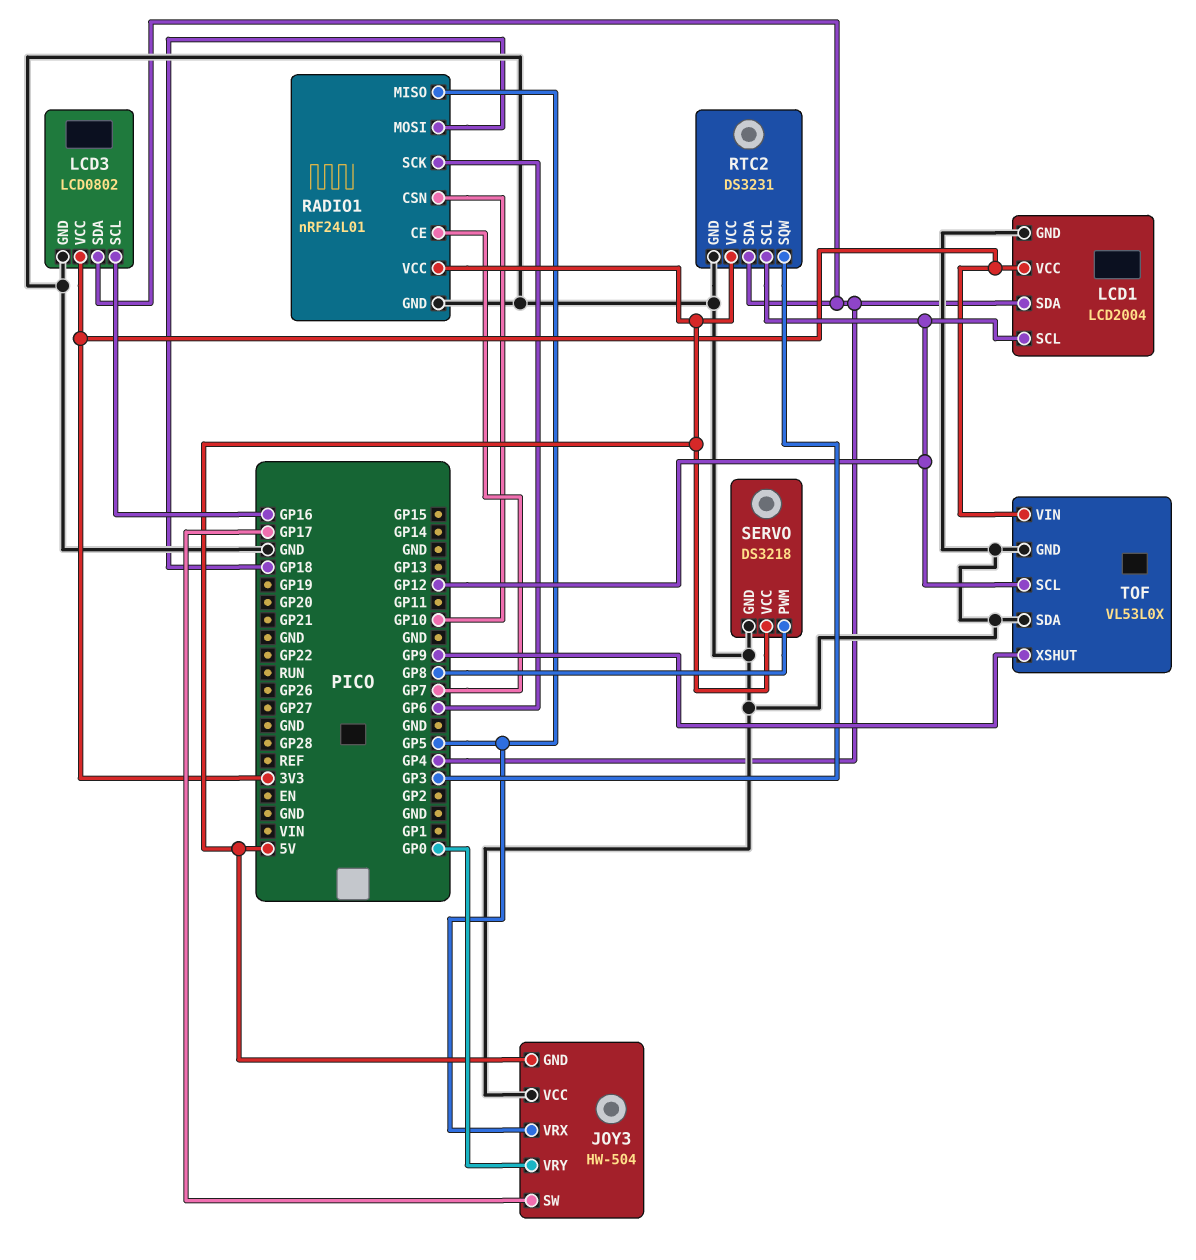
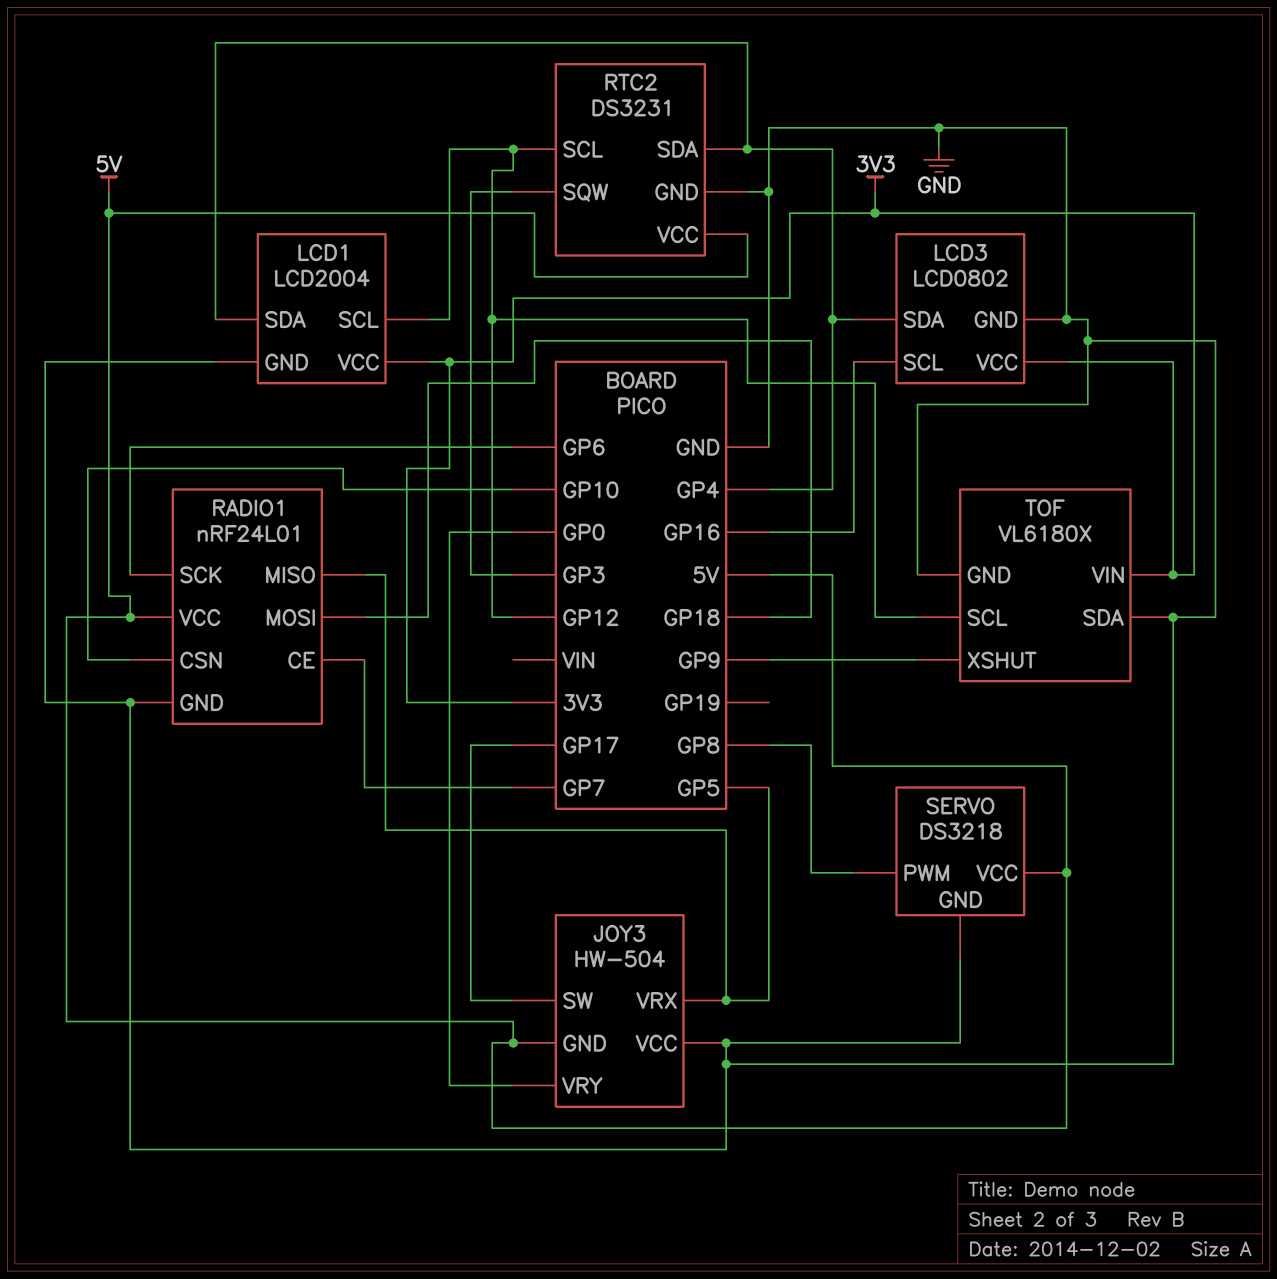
TOF: VL53L0X -> VL6180X

